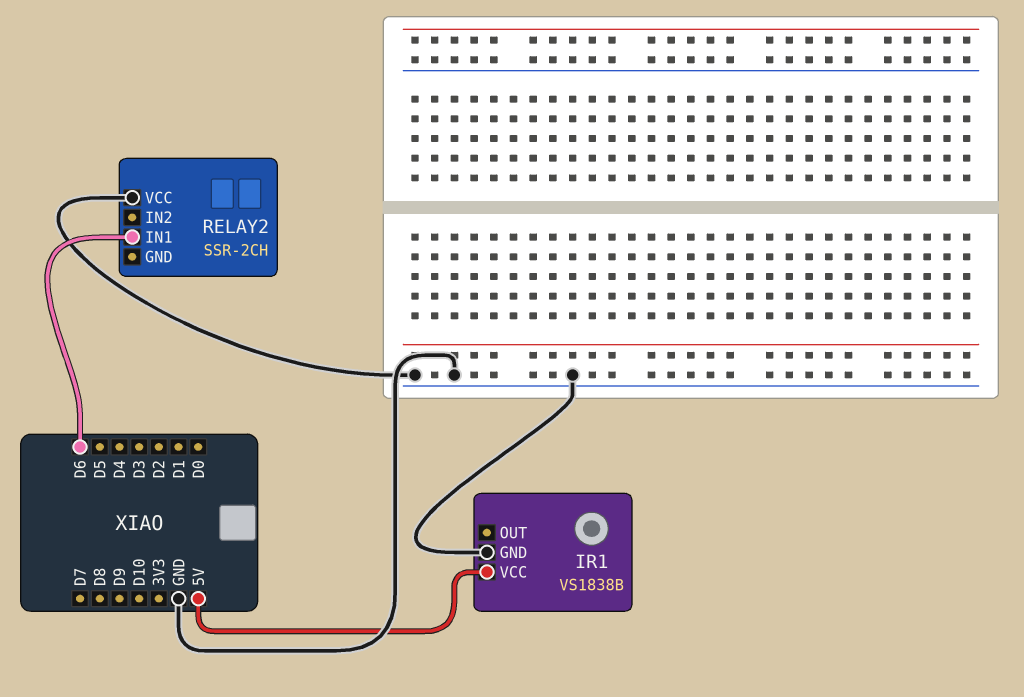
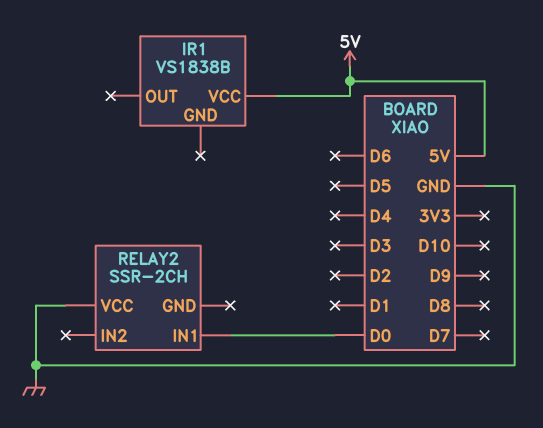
IR1 pin GND: GND -> none
RELAY2 pin IN1: D6 -> D0

